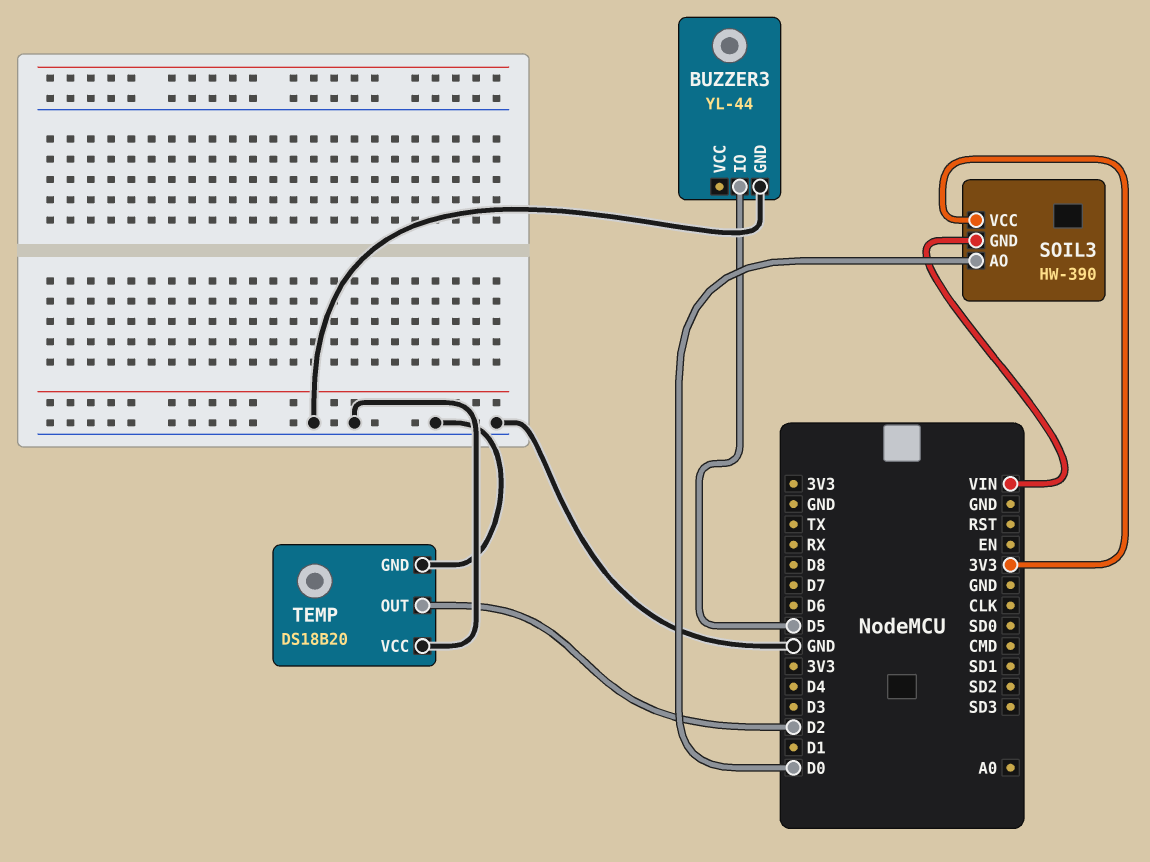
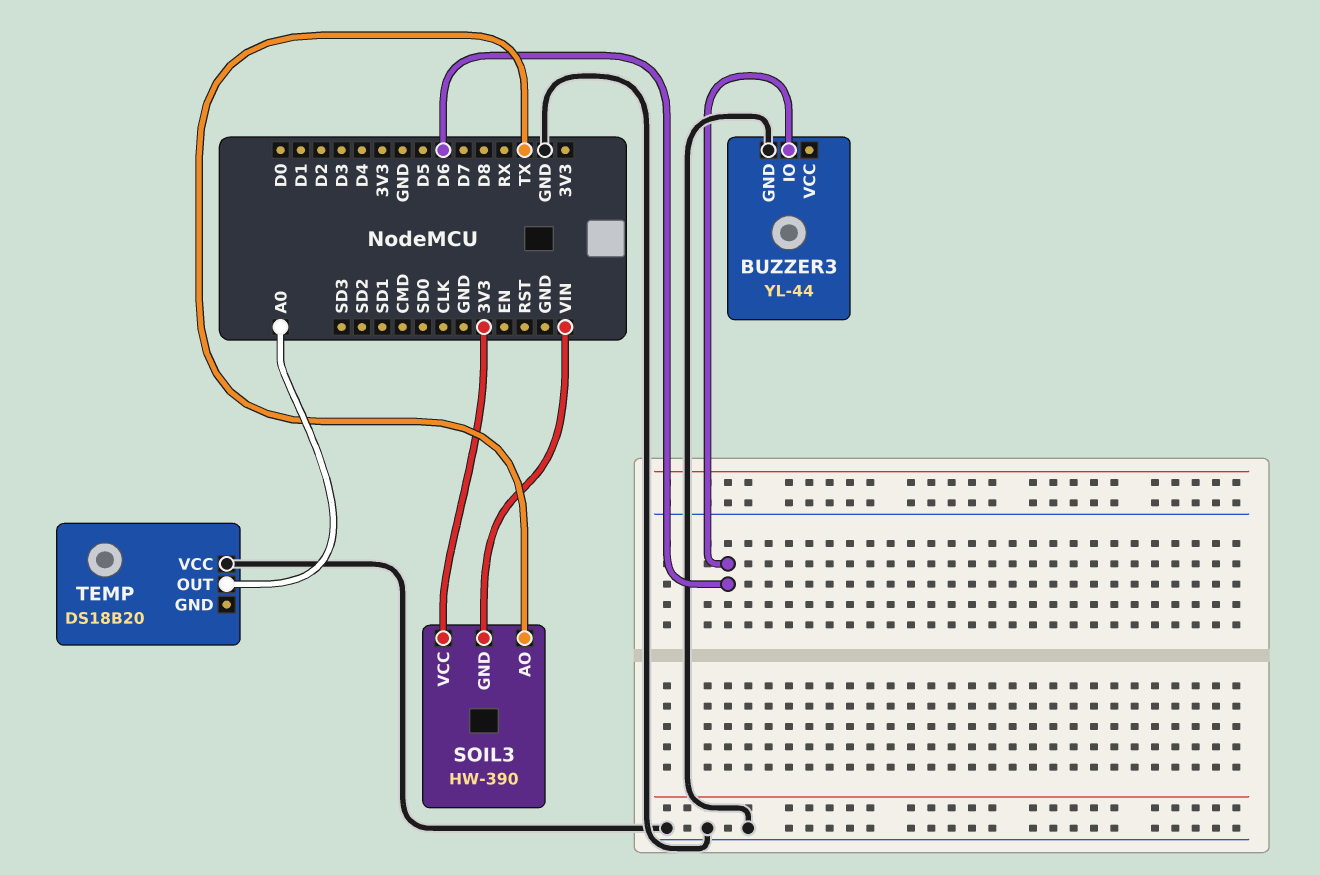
BUZZER3 pin IO: D5 -> D6
SOIL3 pin AO: D0 -> TX
TEMP pin GND: GND -> none
TEMP pin OUT: D2 -> A0

